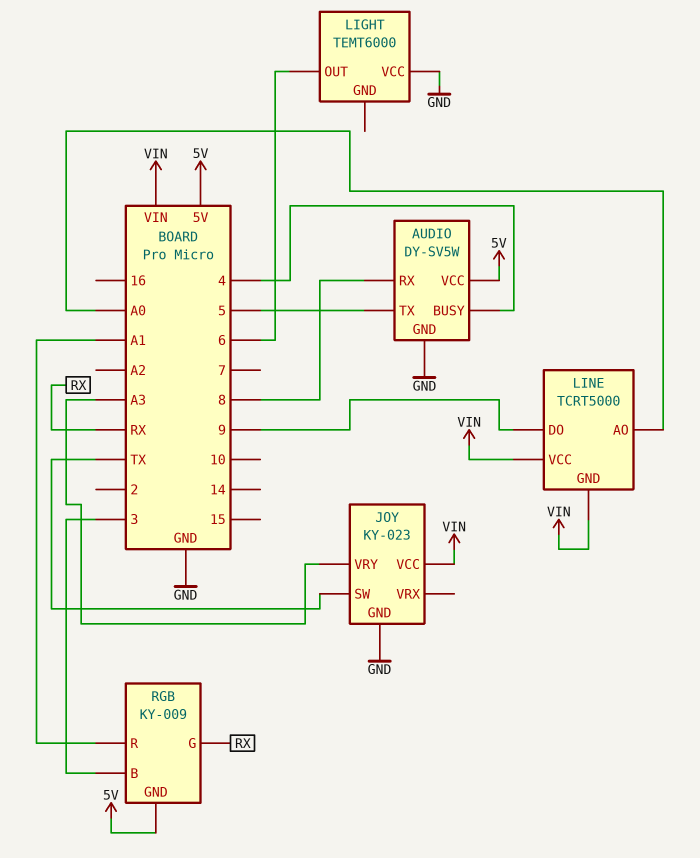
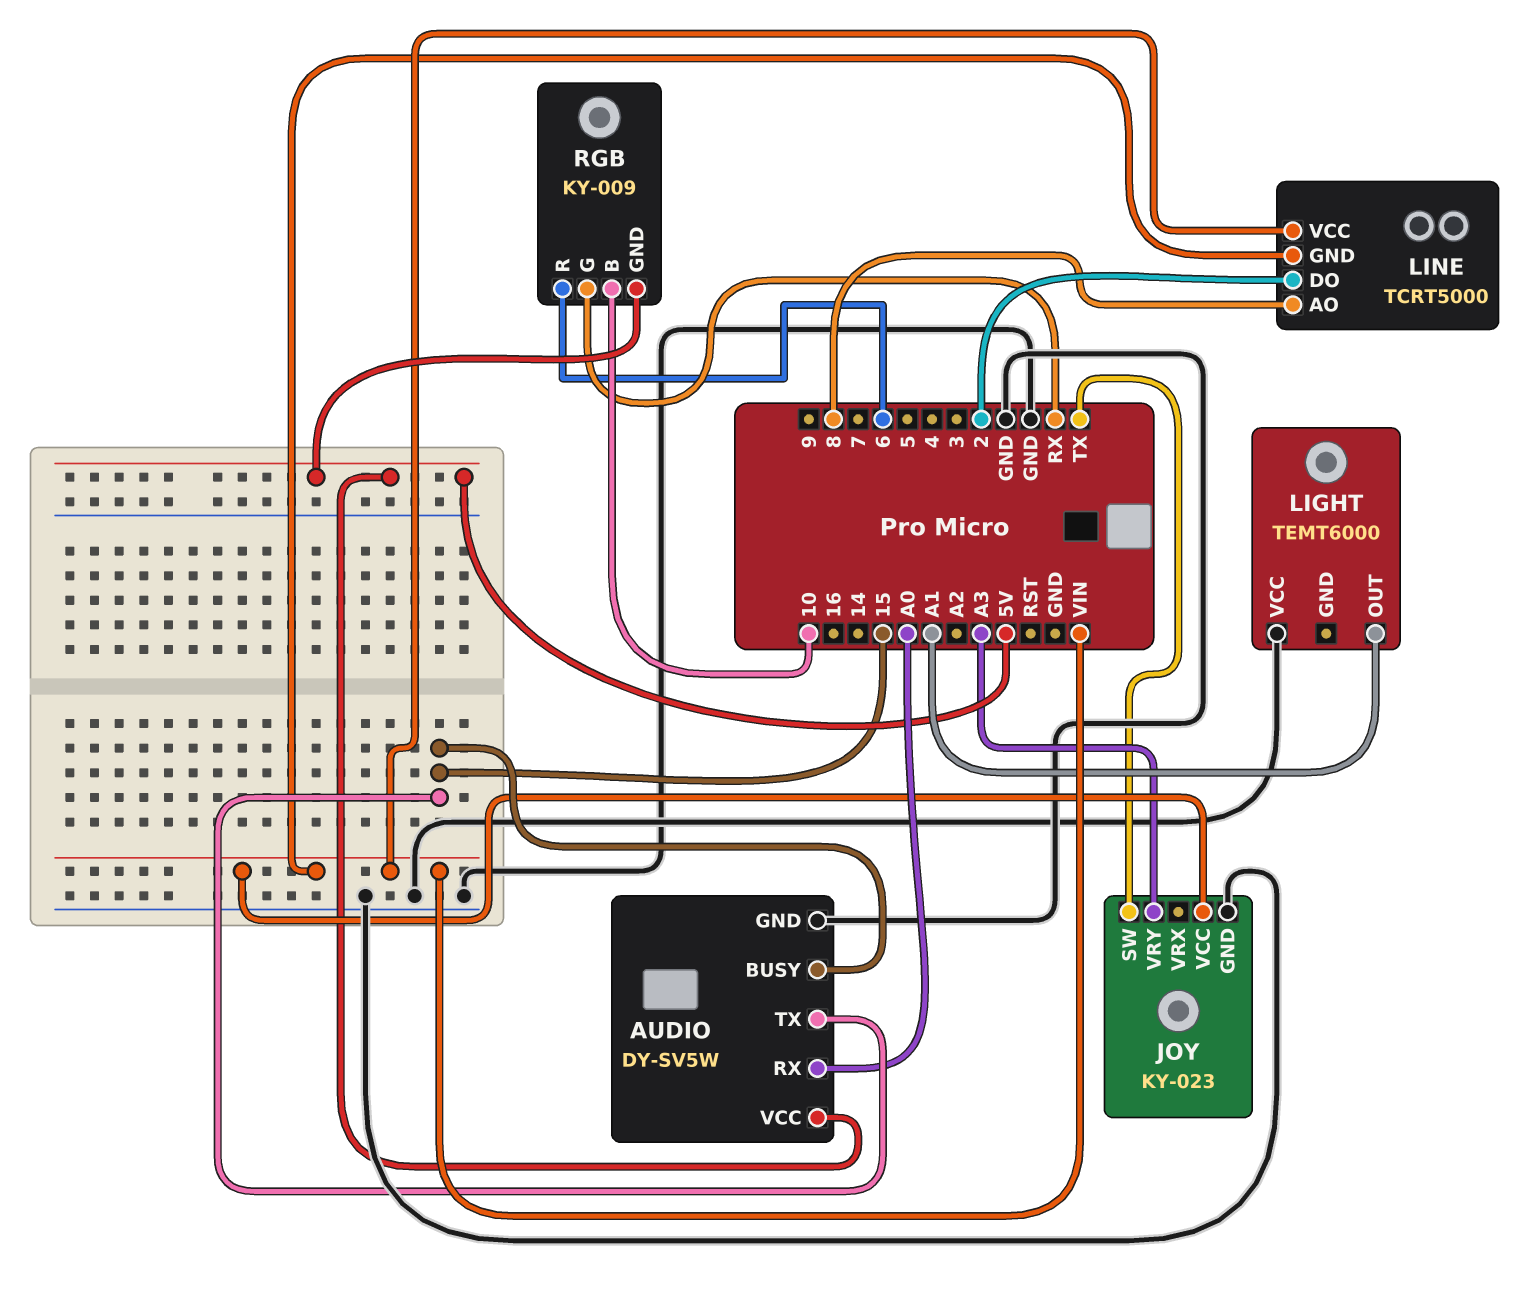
AUDIO pin BUSY: 4 -> 15
AUDIO pin RX: 8 -> A0
AUDIO pin TX: 5 -> 15
LIGHT pin OUT: 6 -> A1
LINE pin AO: A0 -> 8
LINE pin DO: 9 -> 2
RGB pin B: 3 -> 10
RGB pin R: A1 -> 6

